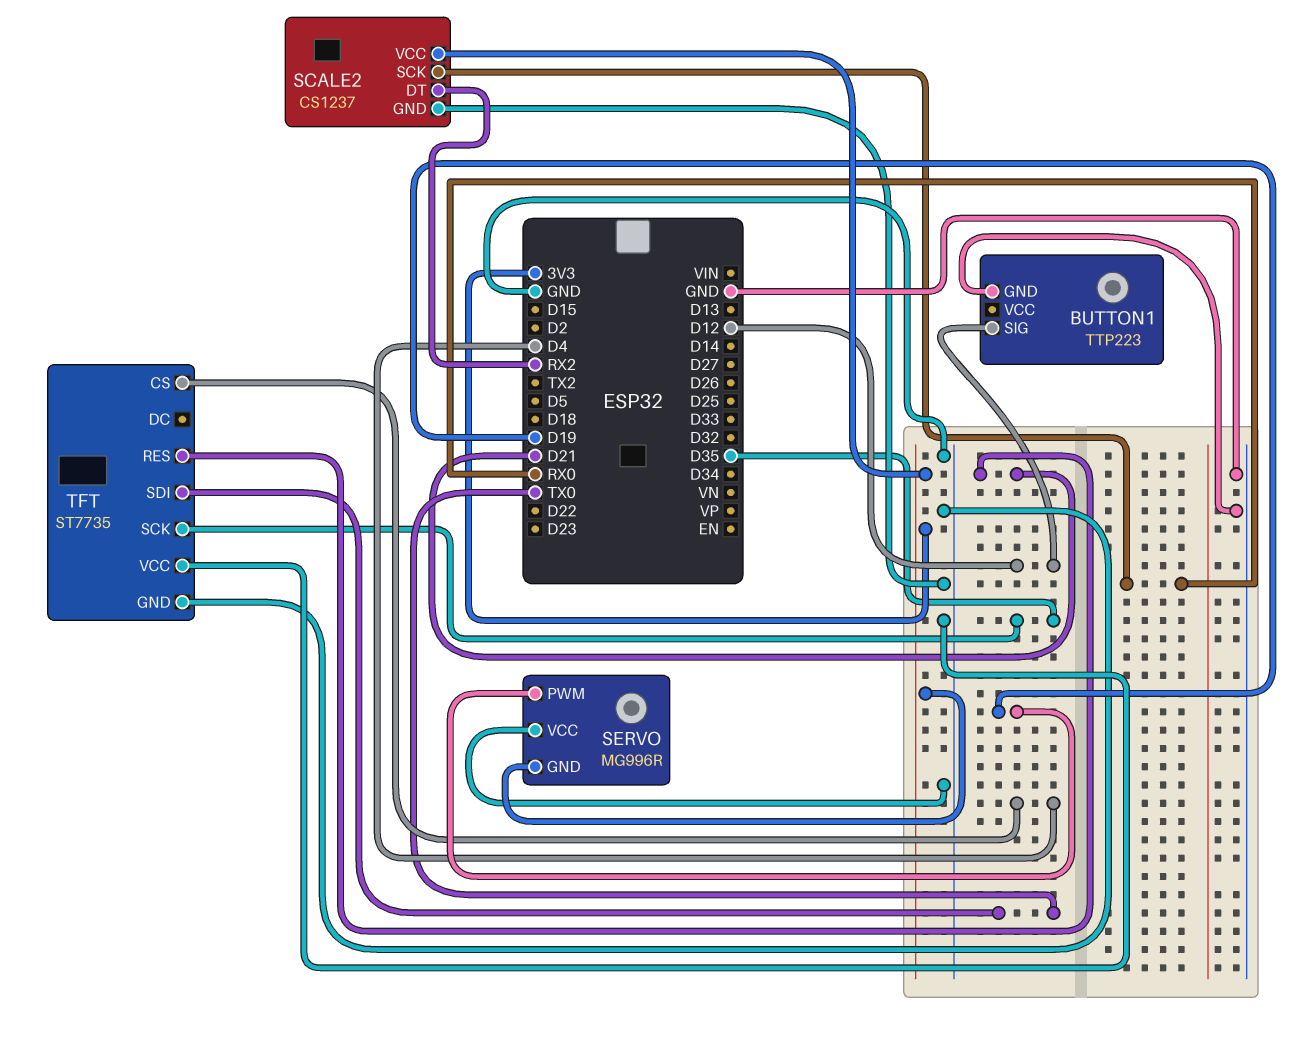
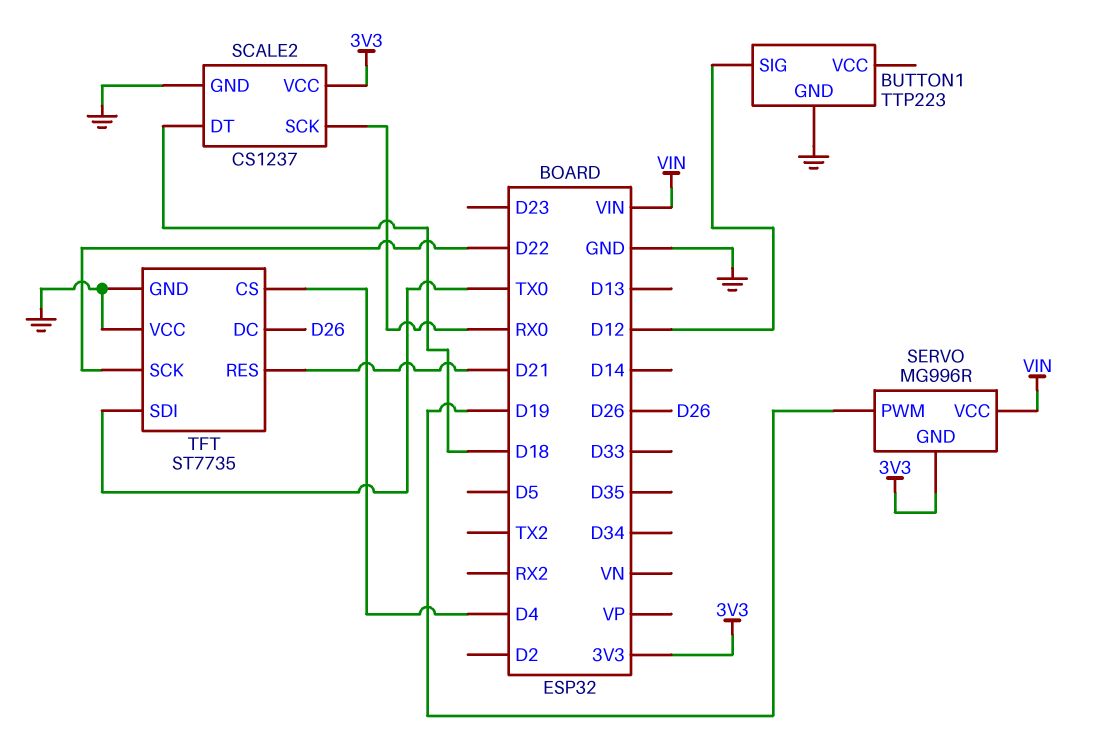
SCALE2 pin DT: RX2 -> D18
SERVO pin VCC: GND -> VIN
TFT pin DC: none -> D26
TFT pin SCK: D35 -> D22

